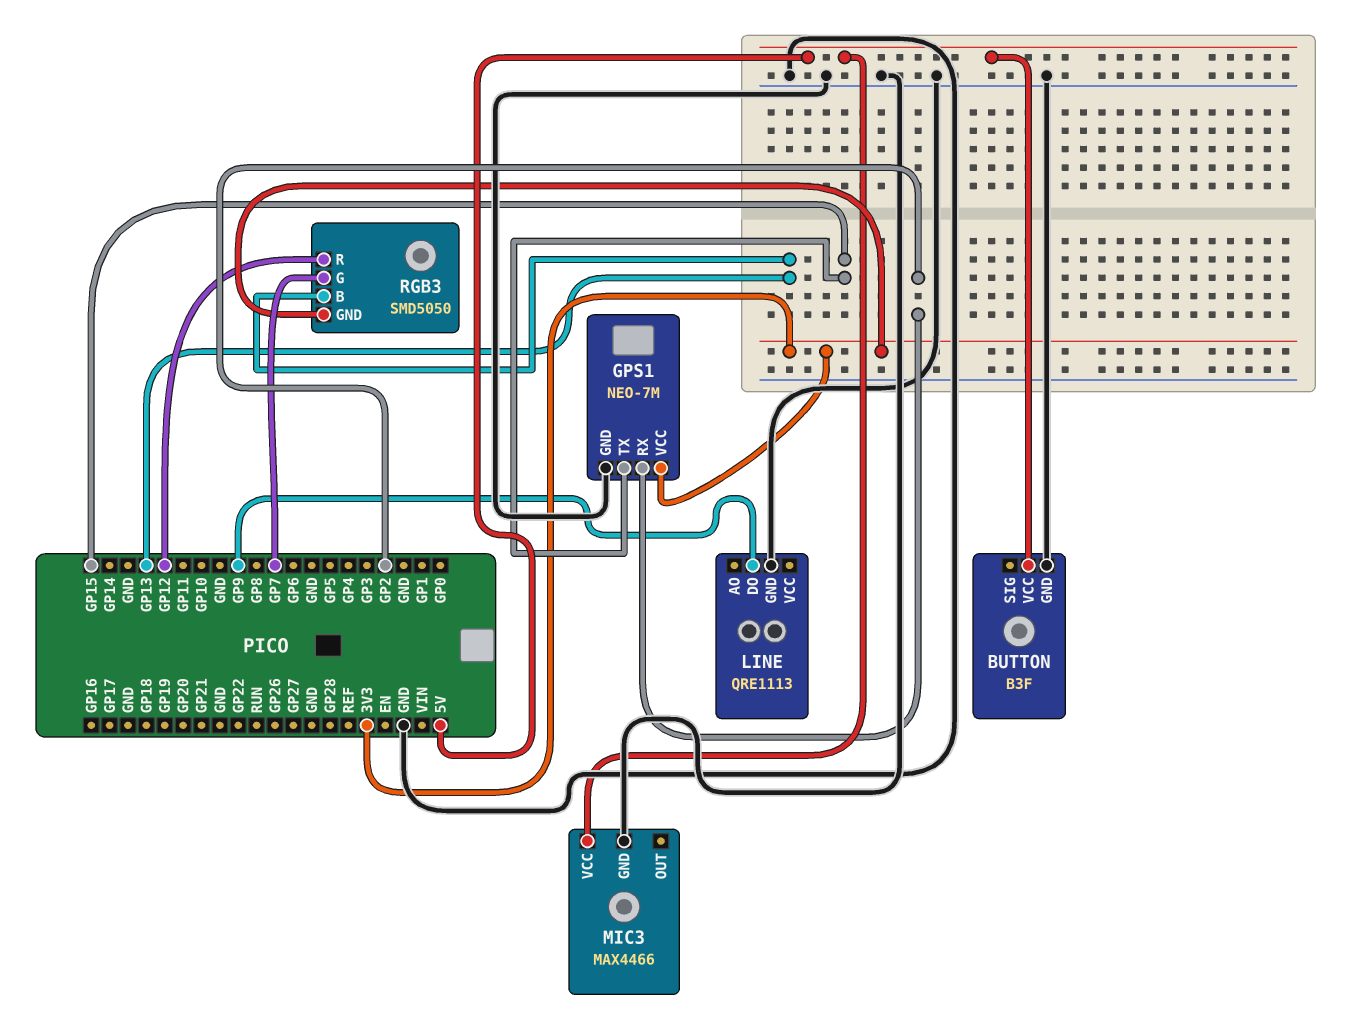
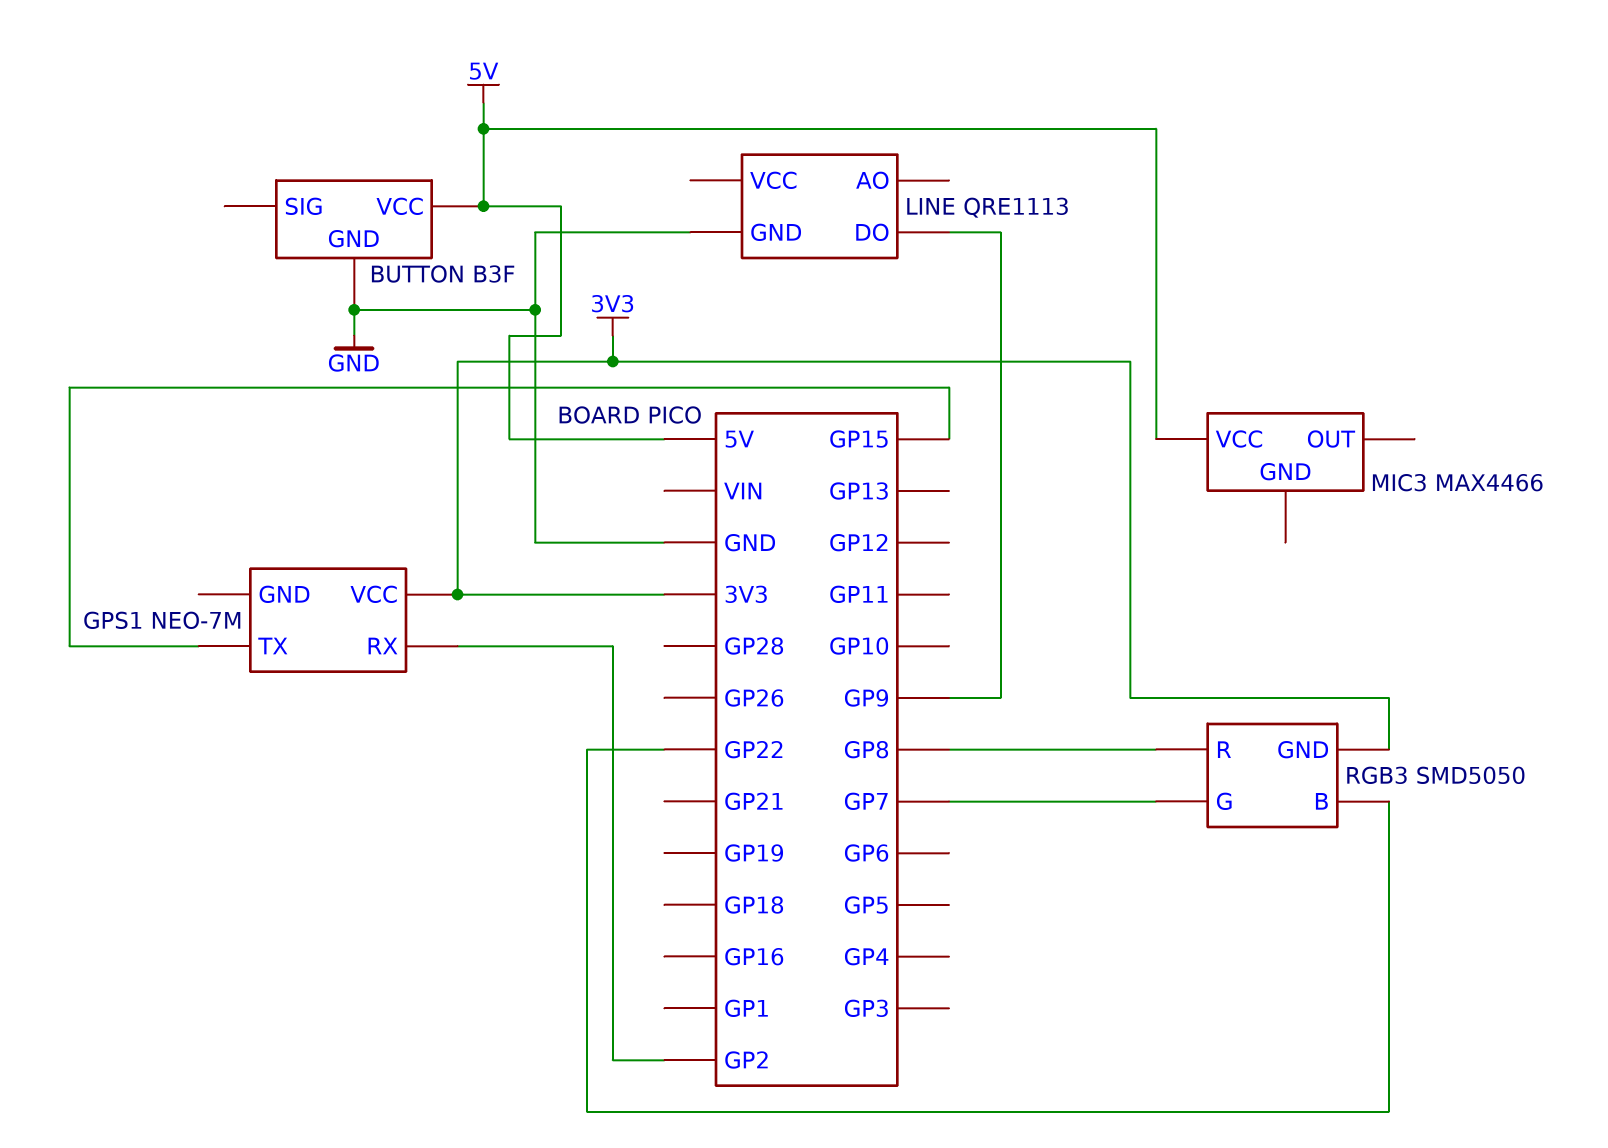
GPS1 pin GND: GND -> none
MIC3 pin GND: GND -> none
RGB3 pin B: GP13 -> GP22
RGB3 pin R: GP12 -> GP8

